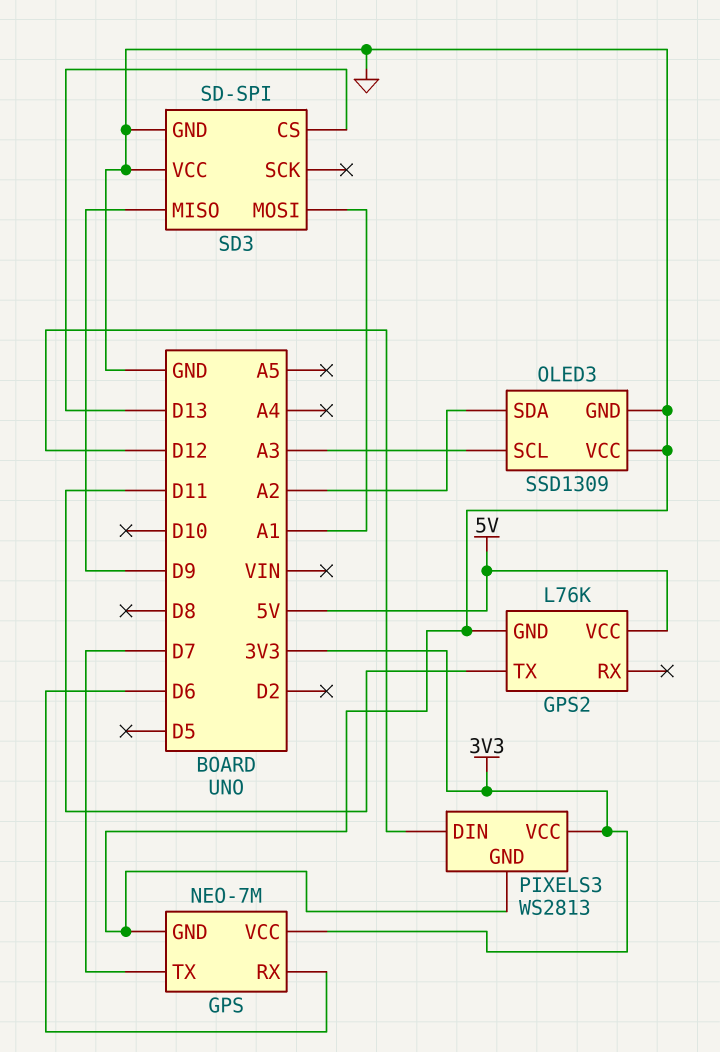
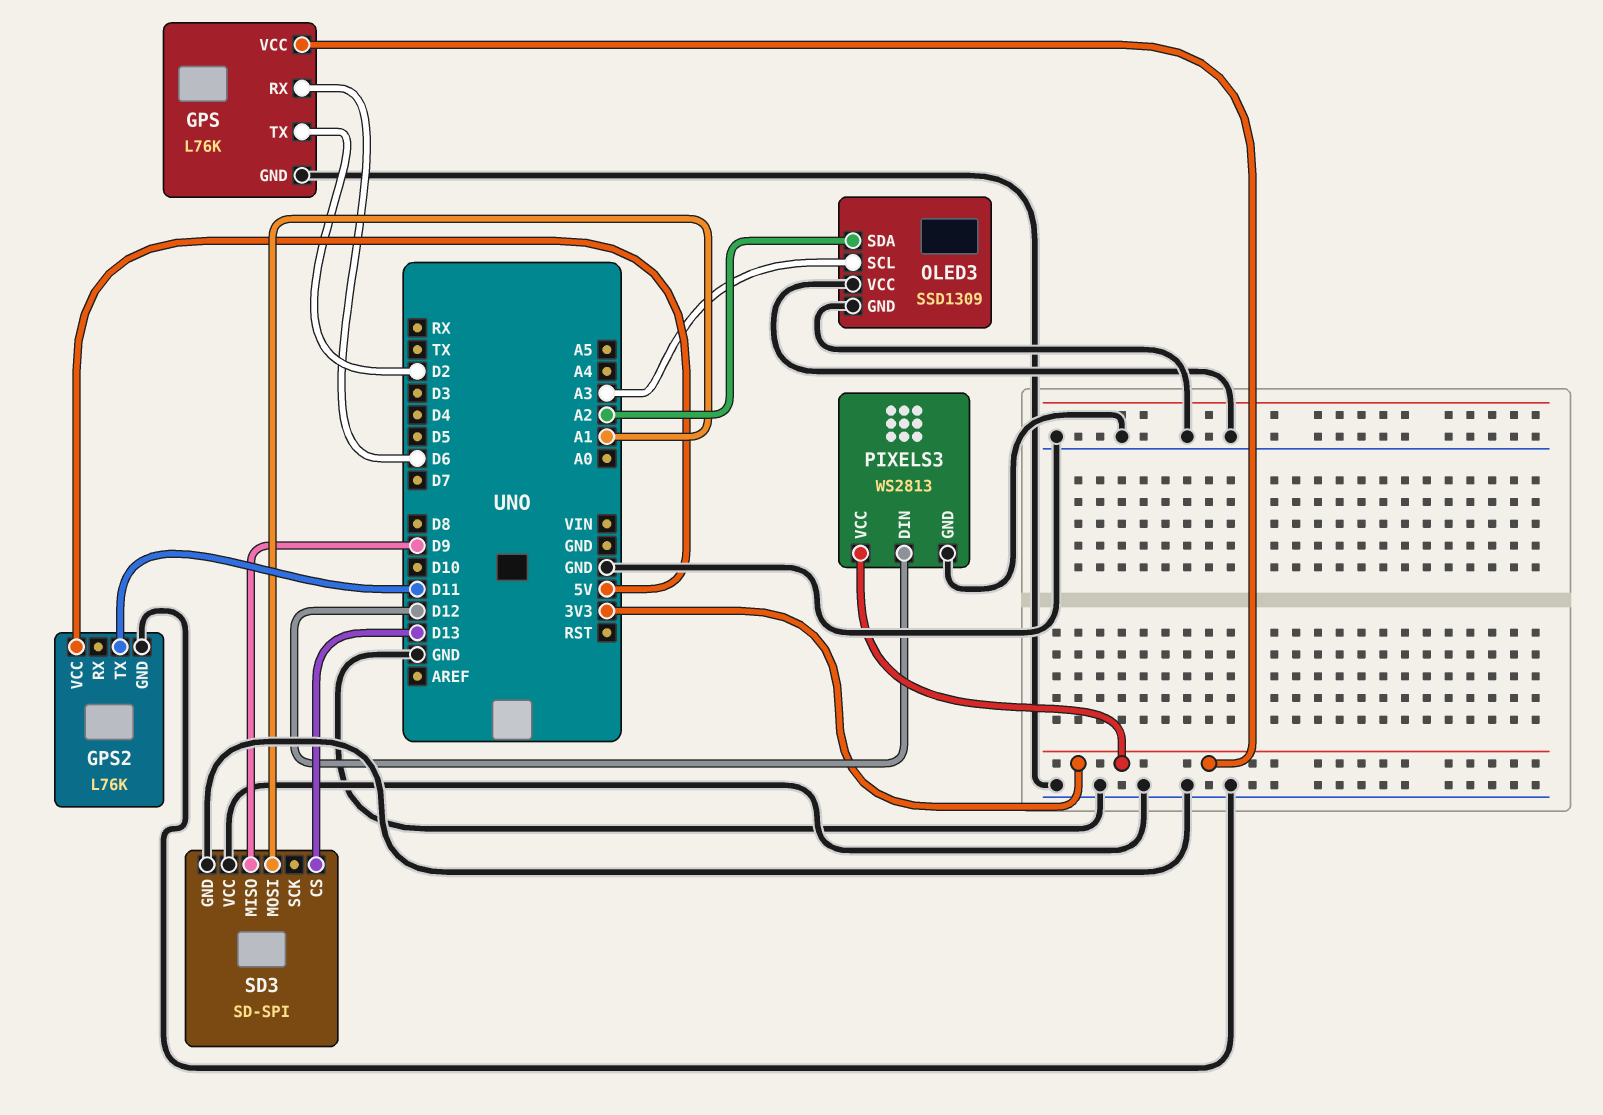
GPS: NEO-7M -> L76K
GPS pin TX: D7 -> D2

